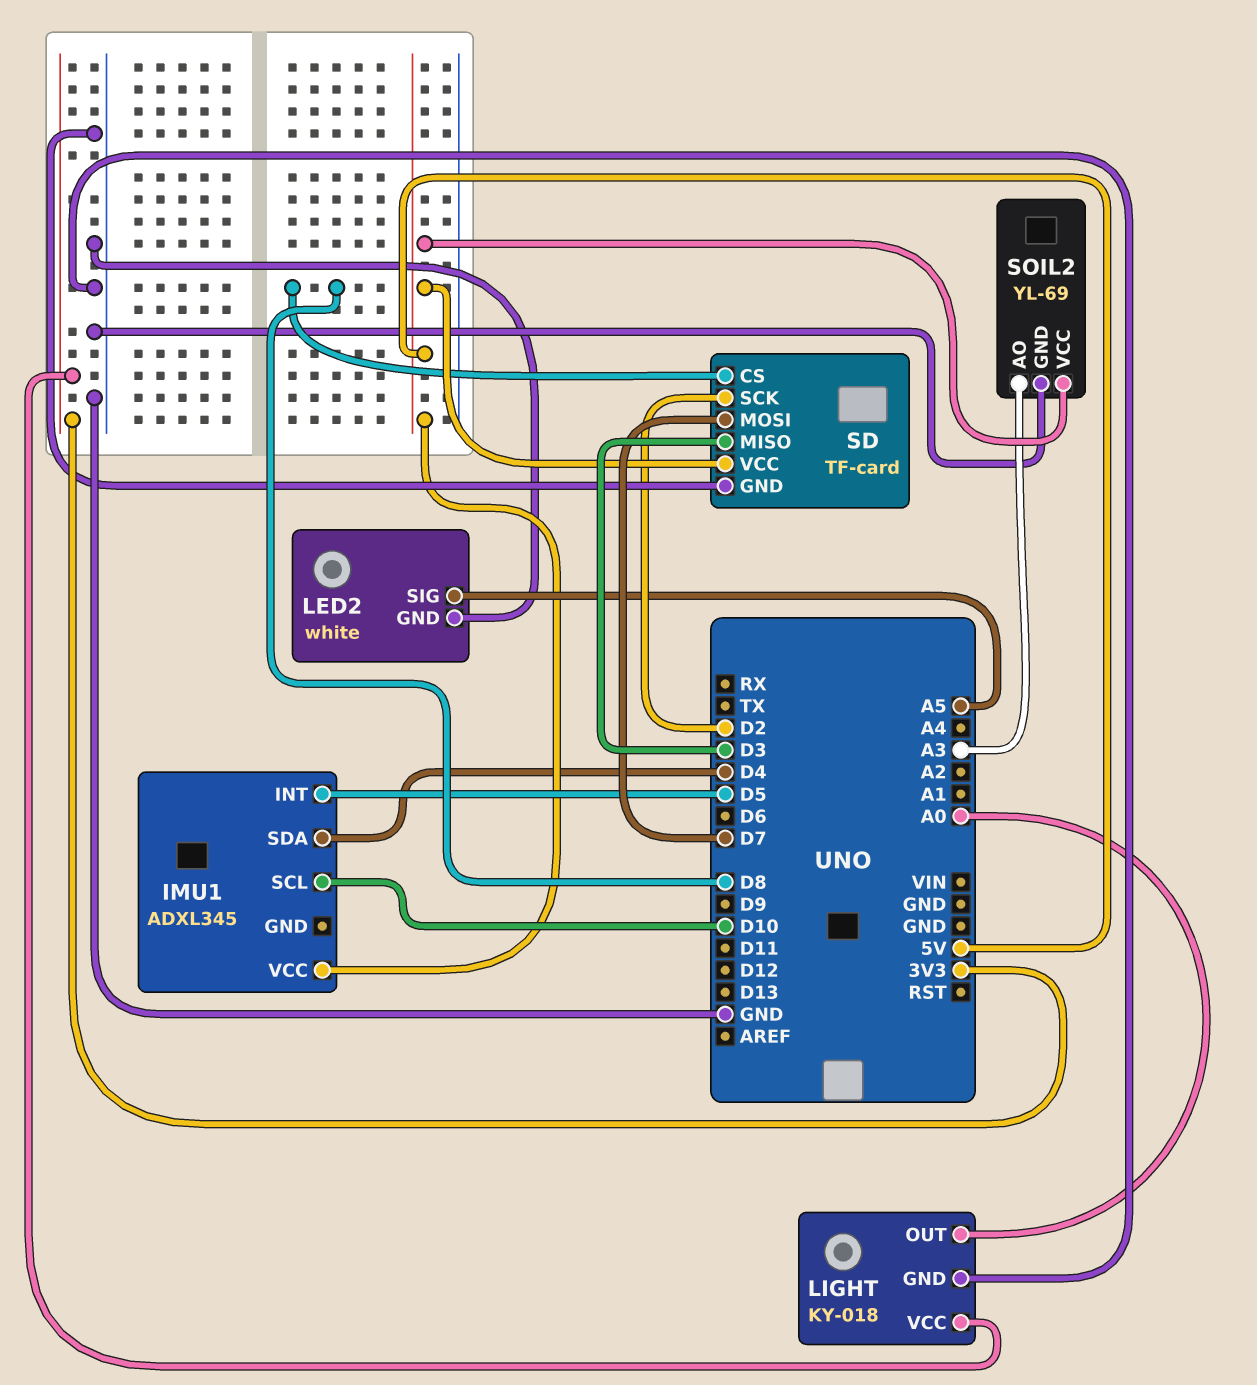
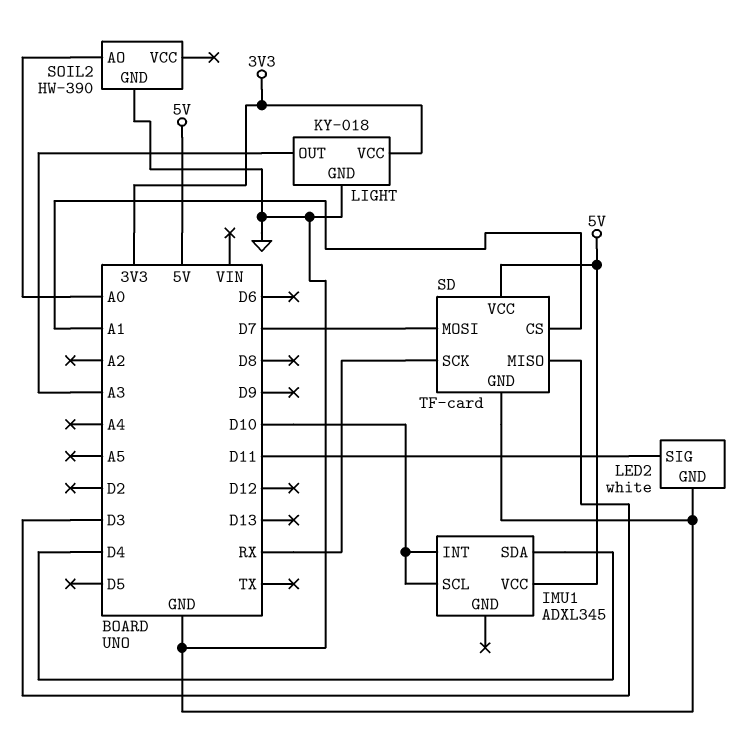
IMU1 pin INT: D5 -> D10
LED2 pin SIG: A5 -> D11
LIGHT pin OUT: A0 -> A3
SD pin CS: D8 -> A1
SD pin SCK: D2 -> RX
SOIL2: YL-69 -> HW-390
SOIL2 pin AO: A3 -> A0
SOIL2 pin VCC: 5V -> none

